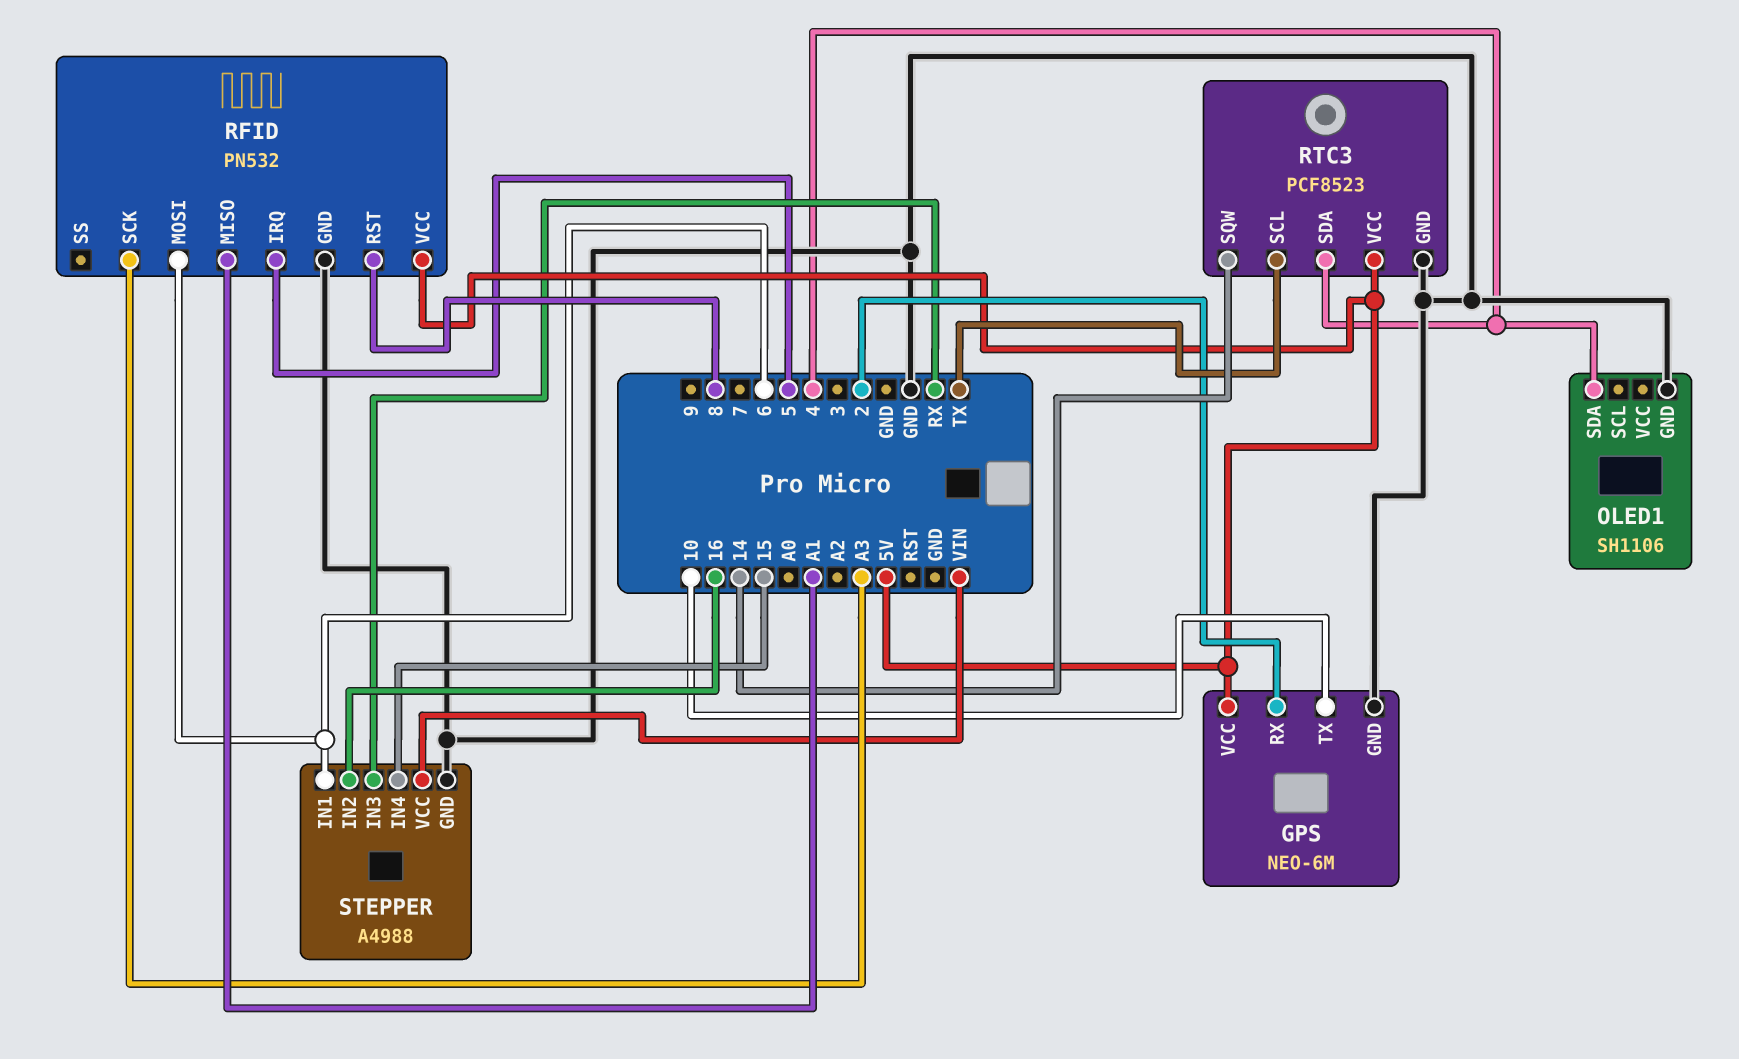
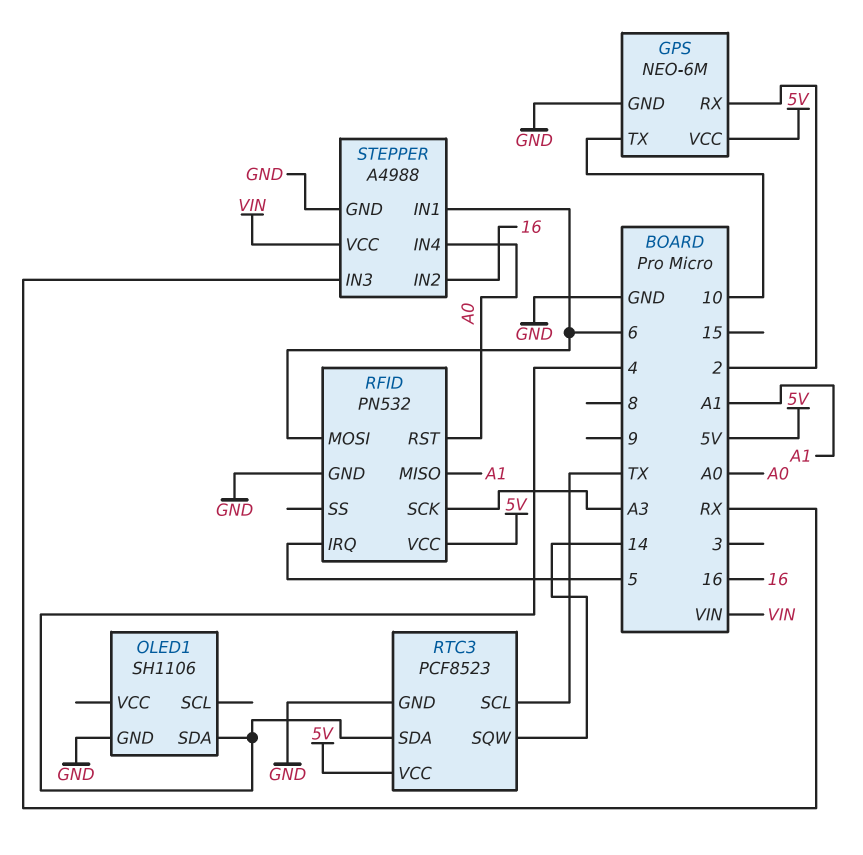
RFID pin RST: 8 -> A0
STEPPER pin IN4: 15 -> A0

